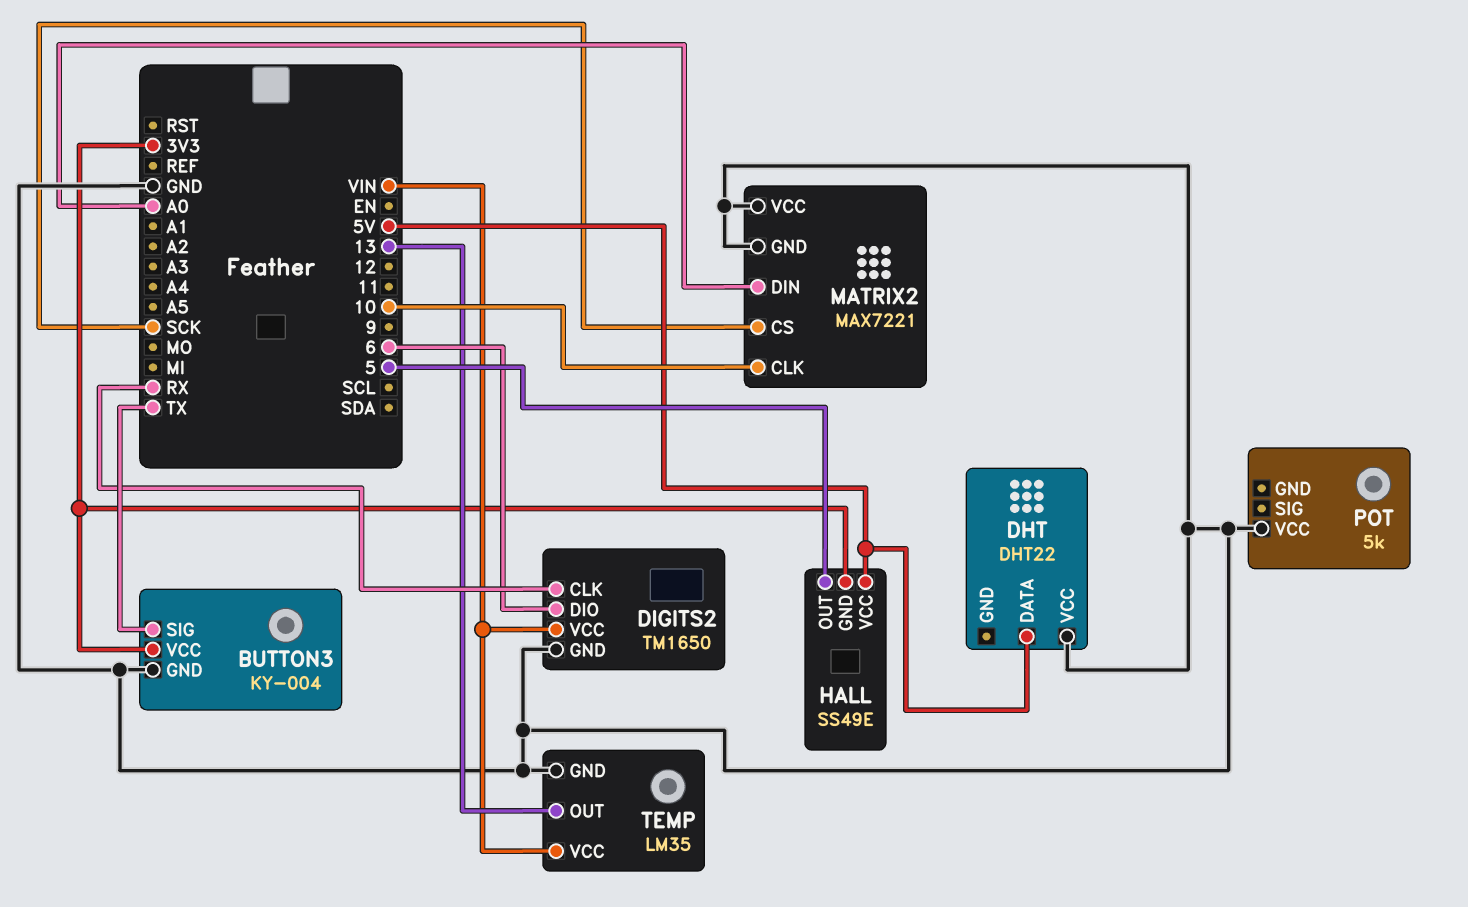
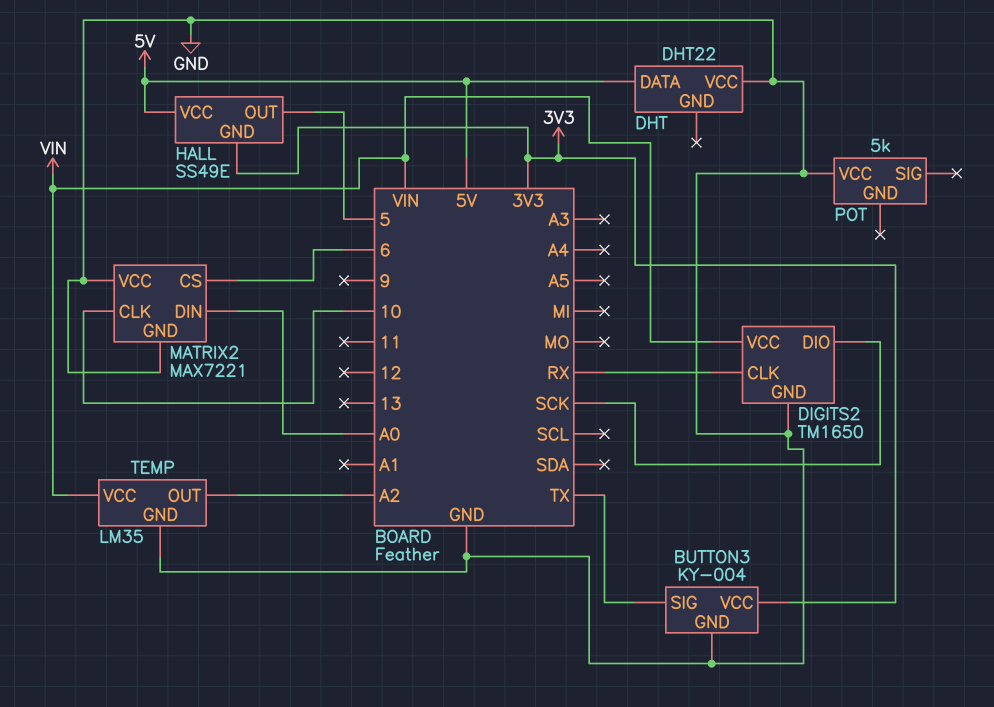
DIGITS2 pin DIO: 6 -> SCK
MATRIX2 pin CS: SCK -> 6
TEMP pin OUT: 13 -> A2

